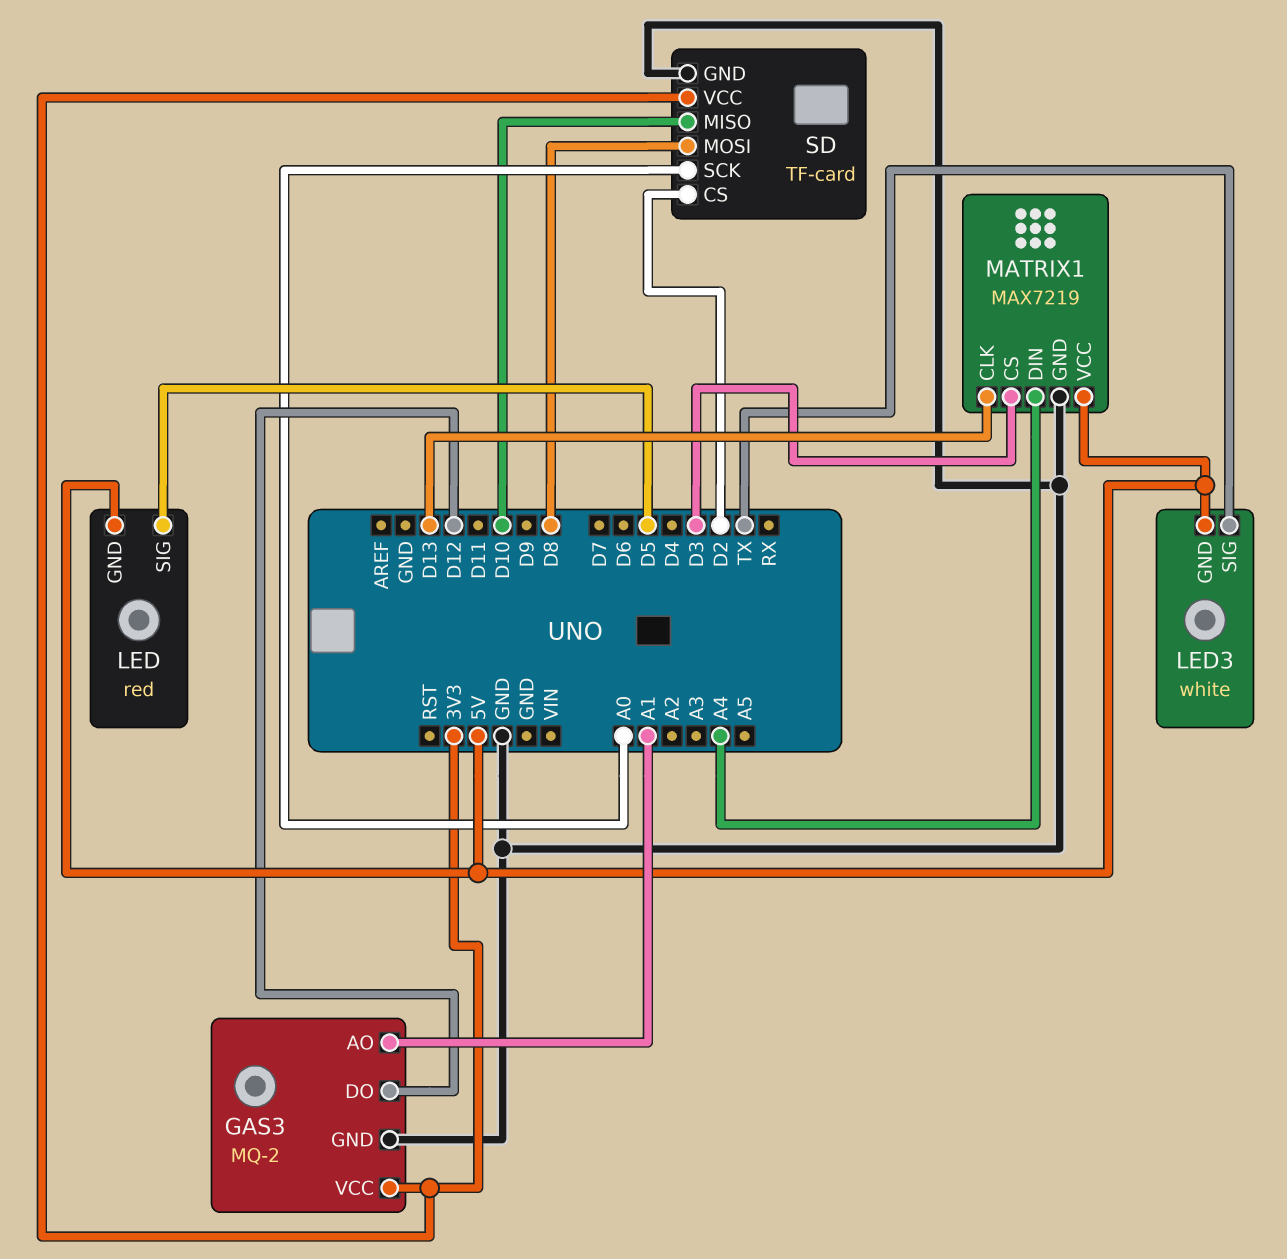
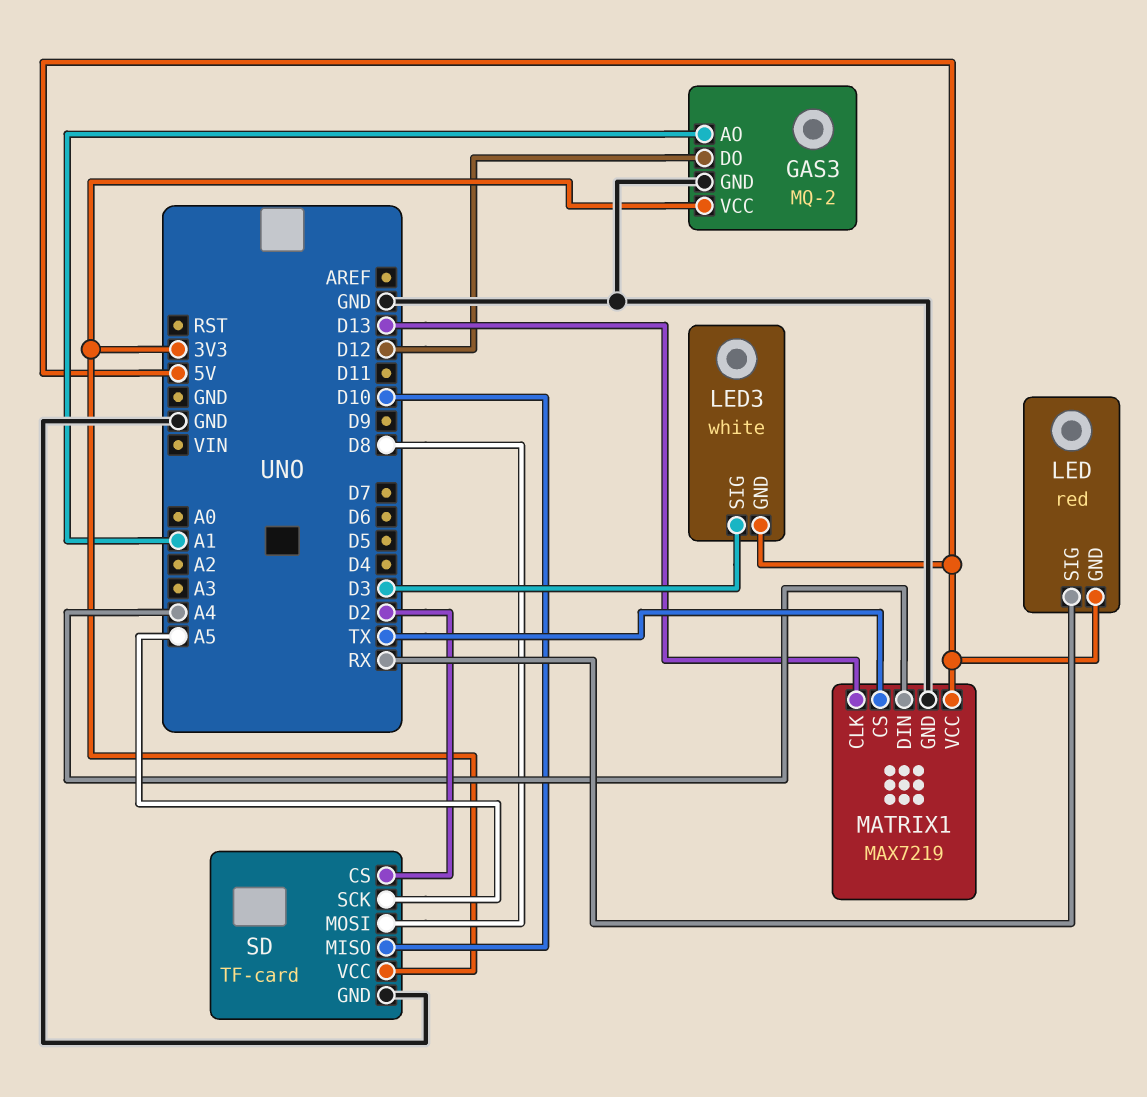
LED pin SIG: D5 -> RX
LED3 pin SIG: TX -> D3
MATRIX1 pin CS: D3 -> TX
SD pin SCK: A0 -> A5

